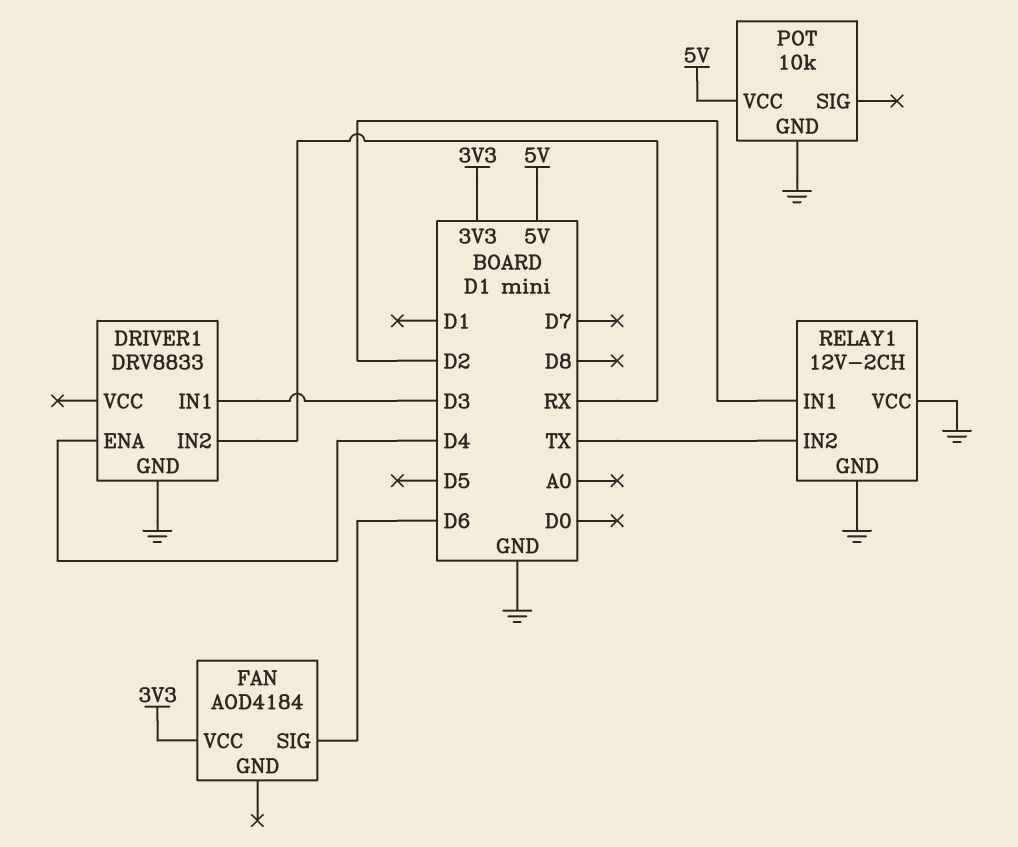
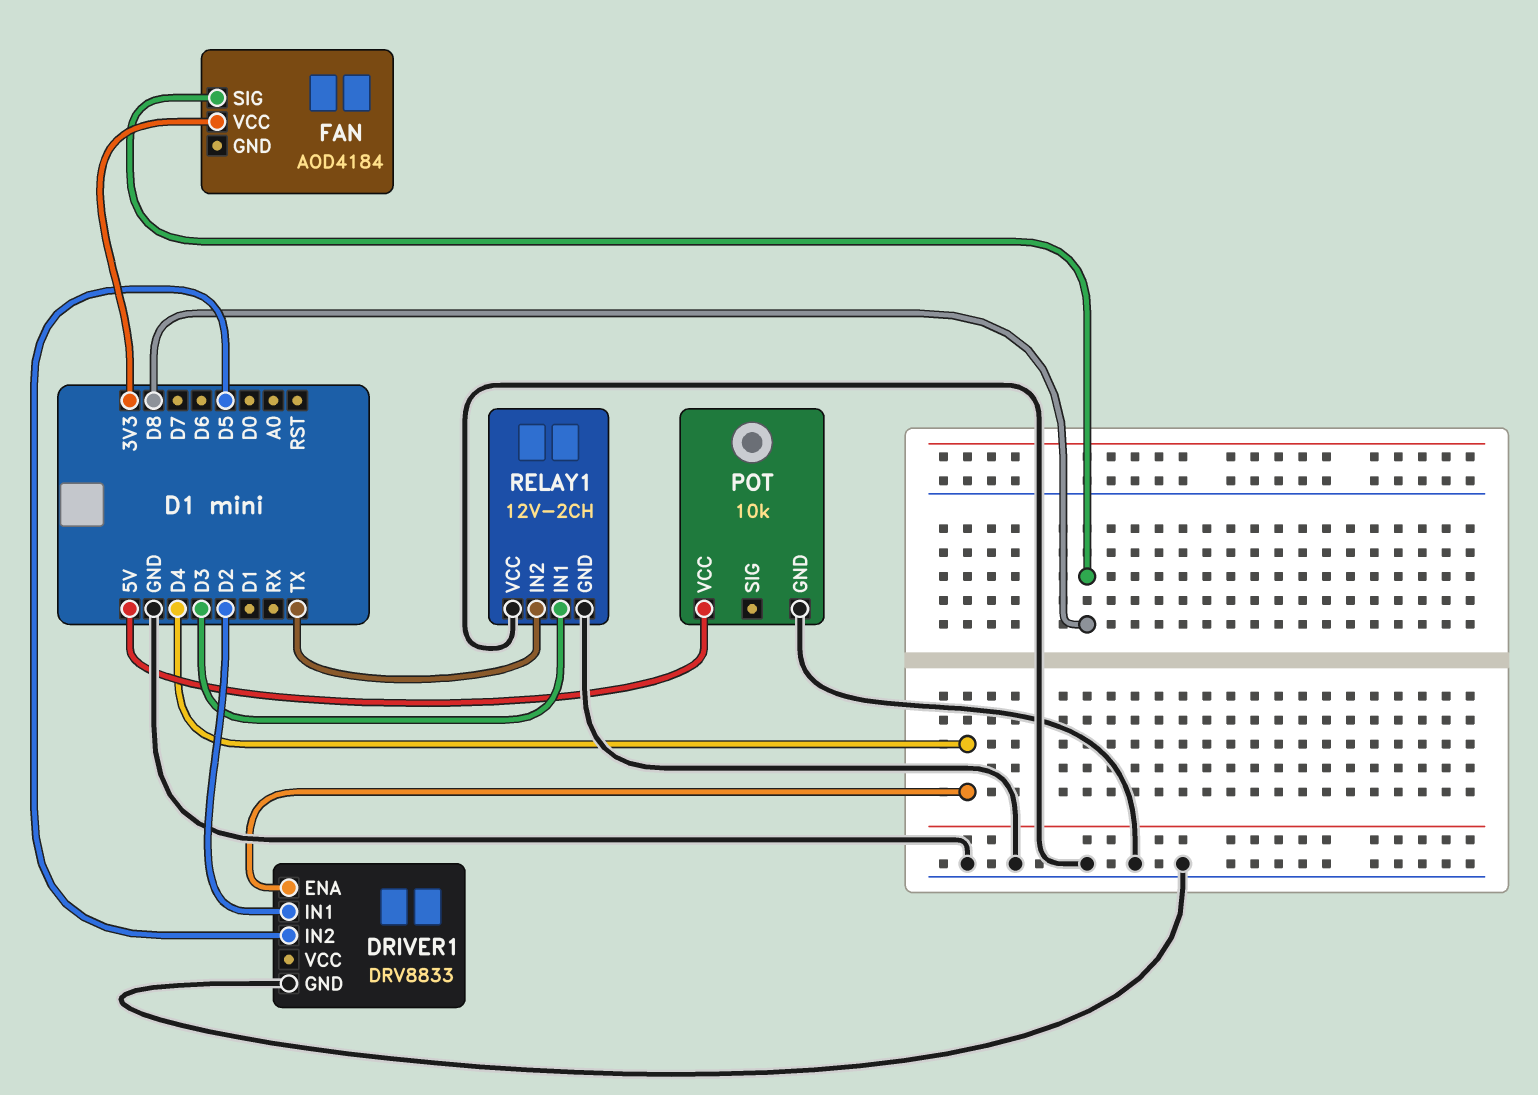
DRIVER1 pin IN1: D3 -> D2
DRIVER1 pin IN2: RX -> D5
FAN pin SIG: D6 -> D8
RELAY1 pin IN1: D2 -> D3

